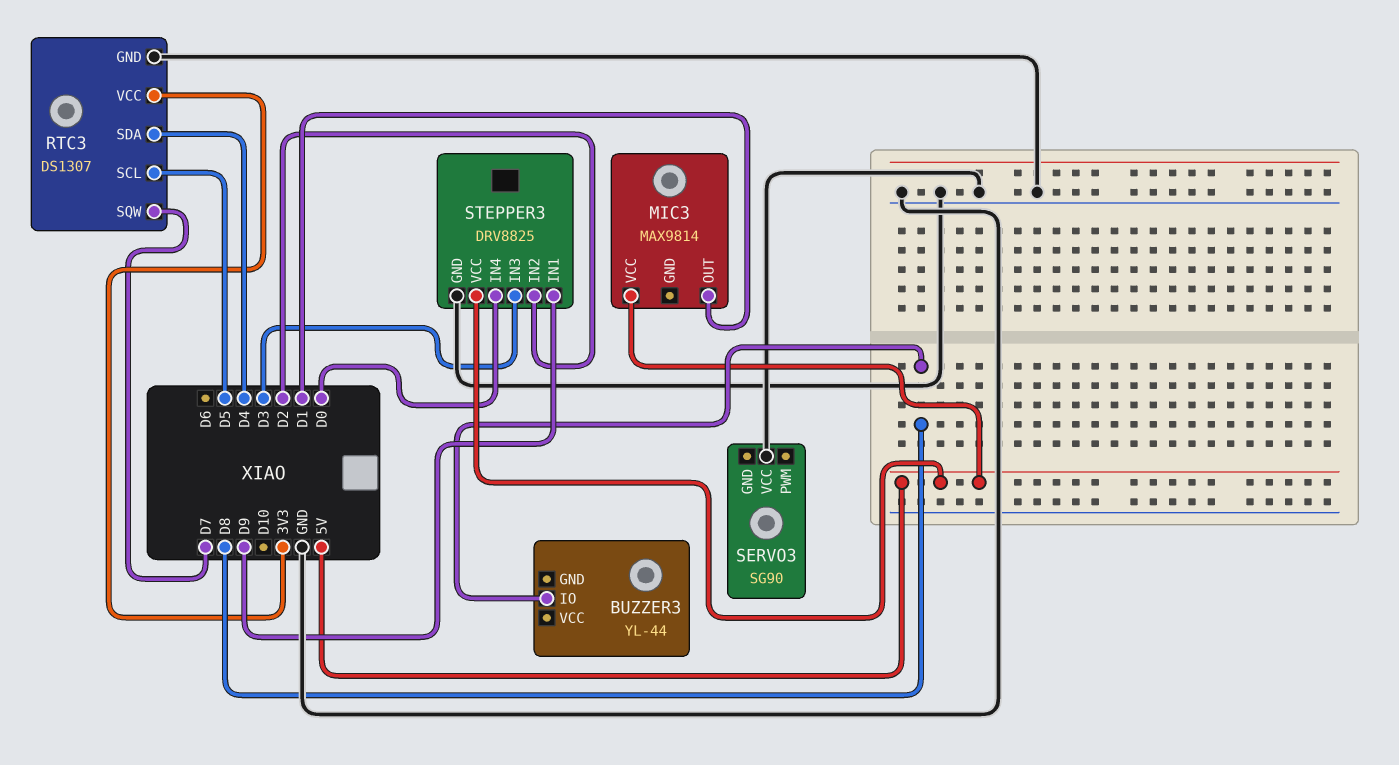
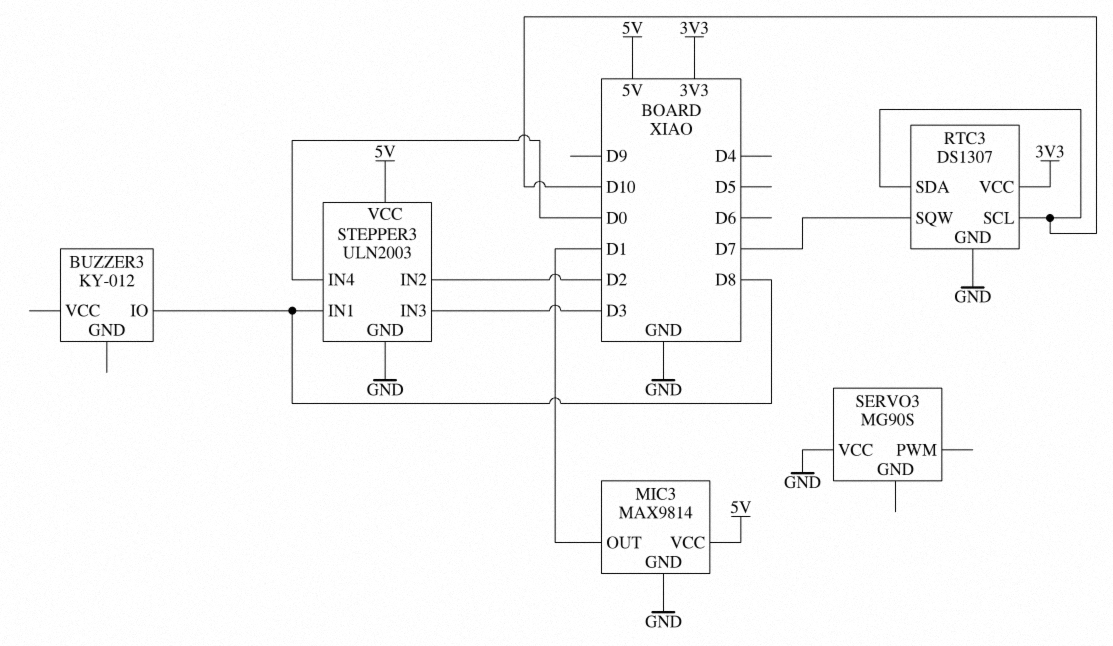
BUZZER3: YL-44 -> KY-012
MIC3 pin GND: none -> GND
RTC3 pin SCL: D5 -> D10
RTC3 pin SDA: D4 -> D10
SERVO3: SG90 -> MG90S
STEPPER3: DRV8825 -> ULN2003
STEPPER3 pin IN1: D9 -> D8

